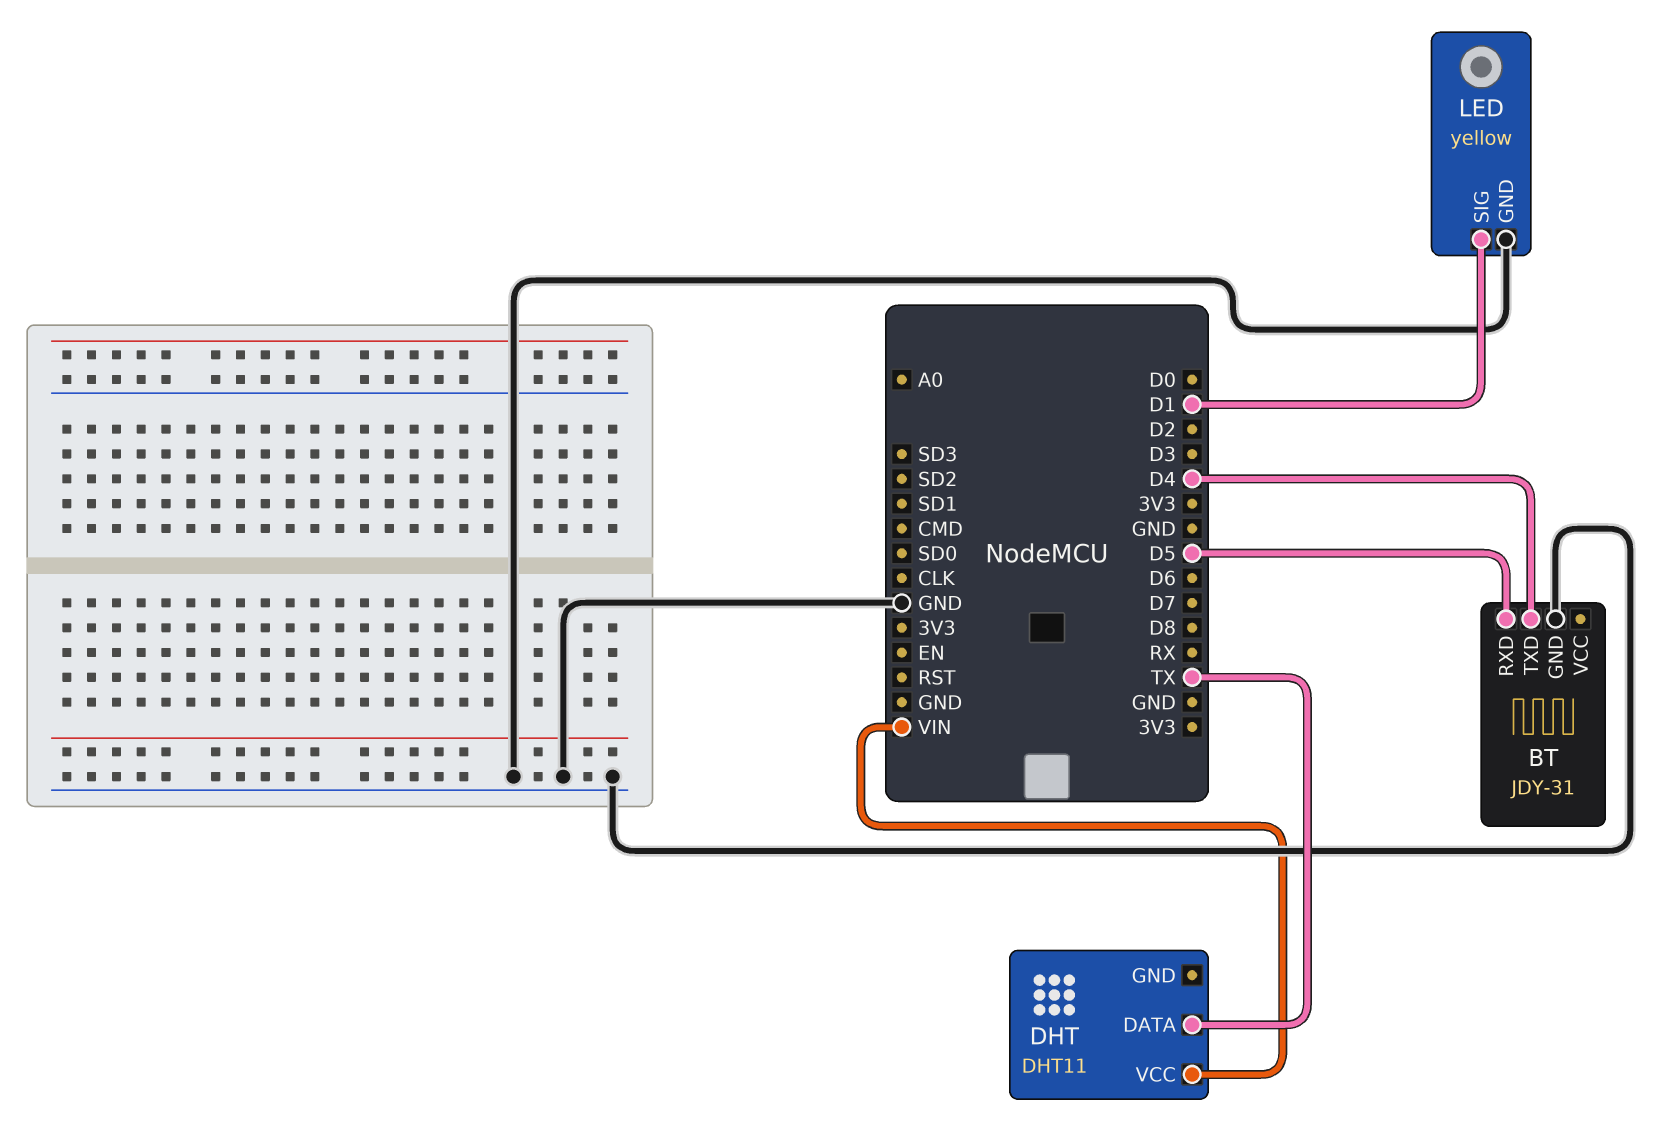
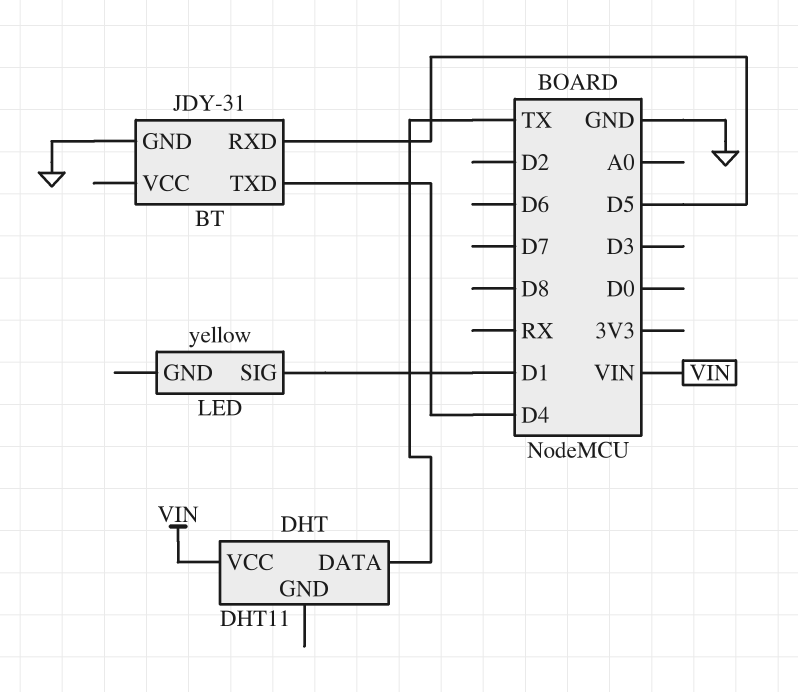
LED pin GND: GND -> none

